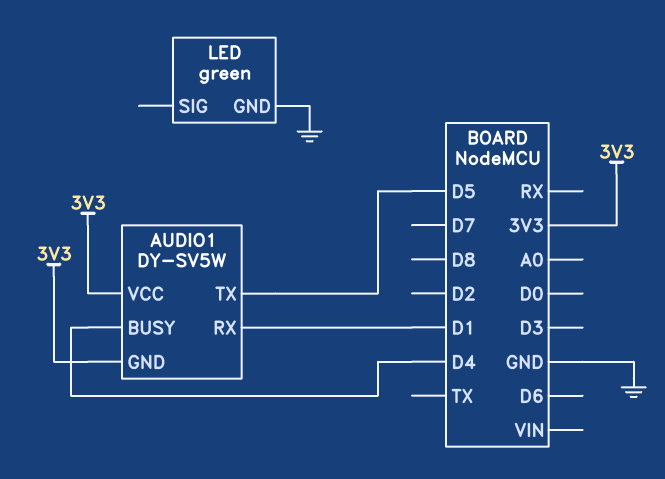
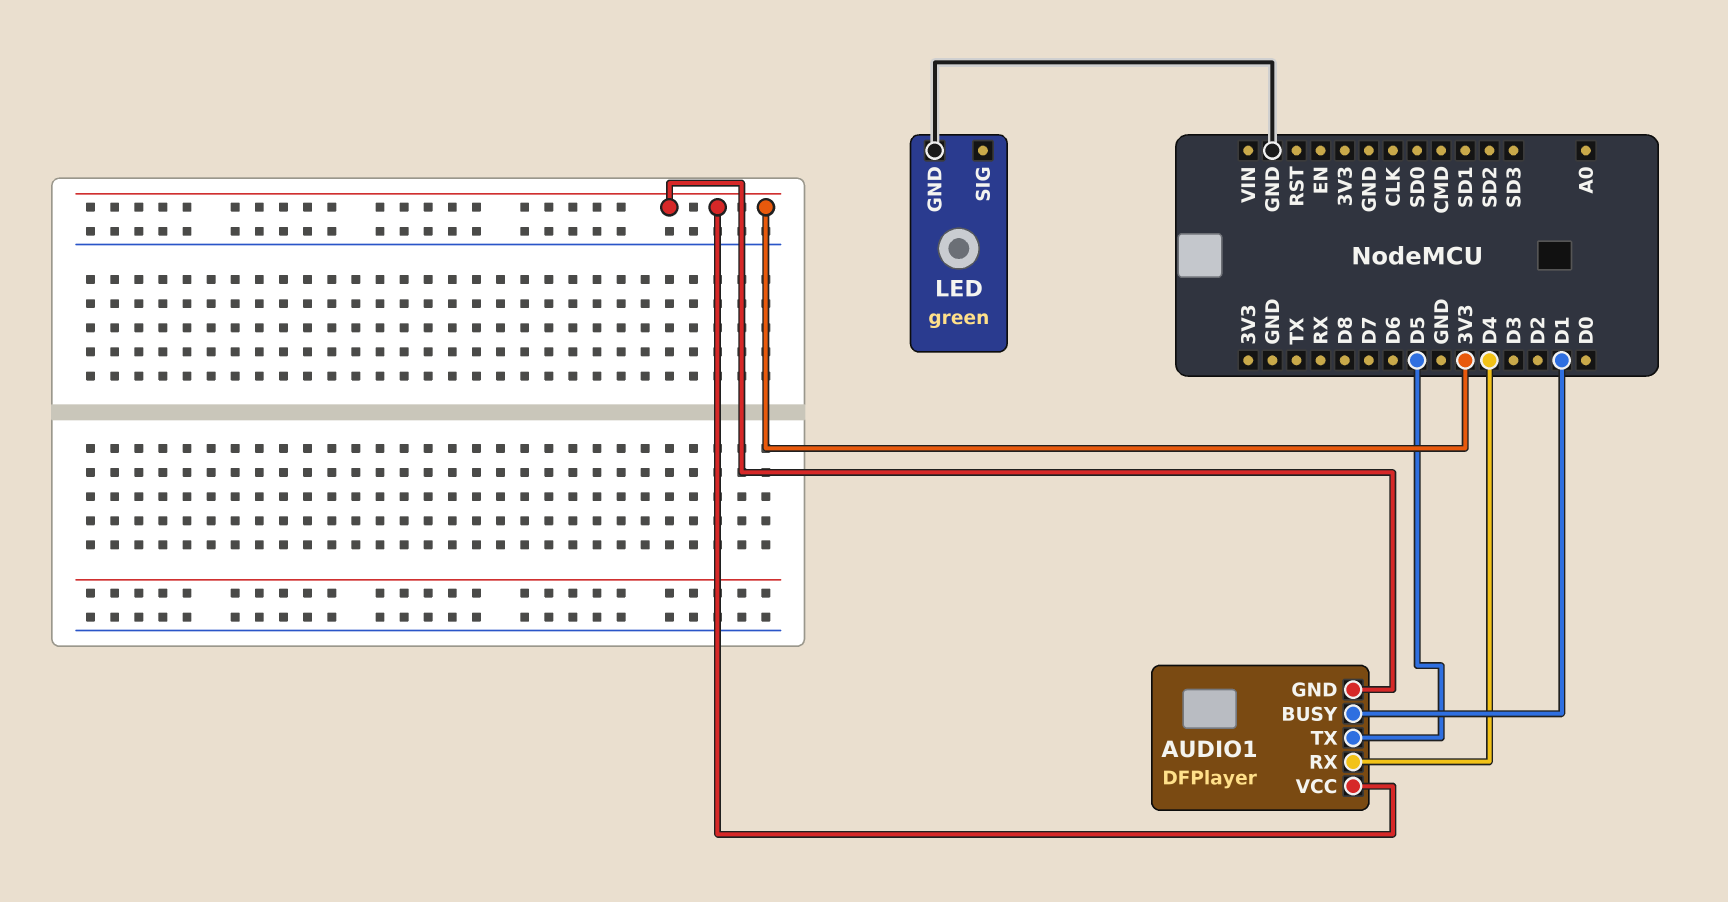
AUDIO1: DY-SV5W -> DFPlayer
AUDIO1 pin BUSY: D4 -> D1
AUDIO1 pin RX: D1 -> D4

